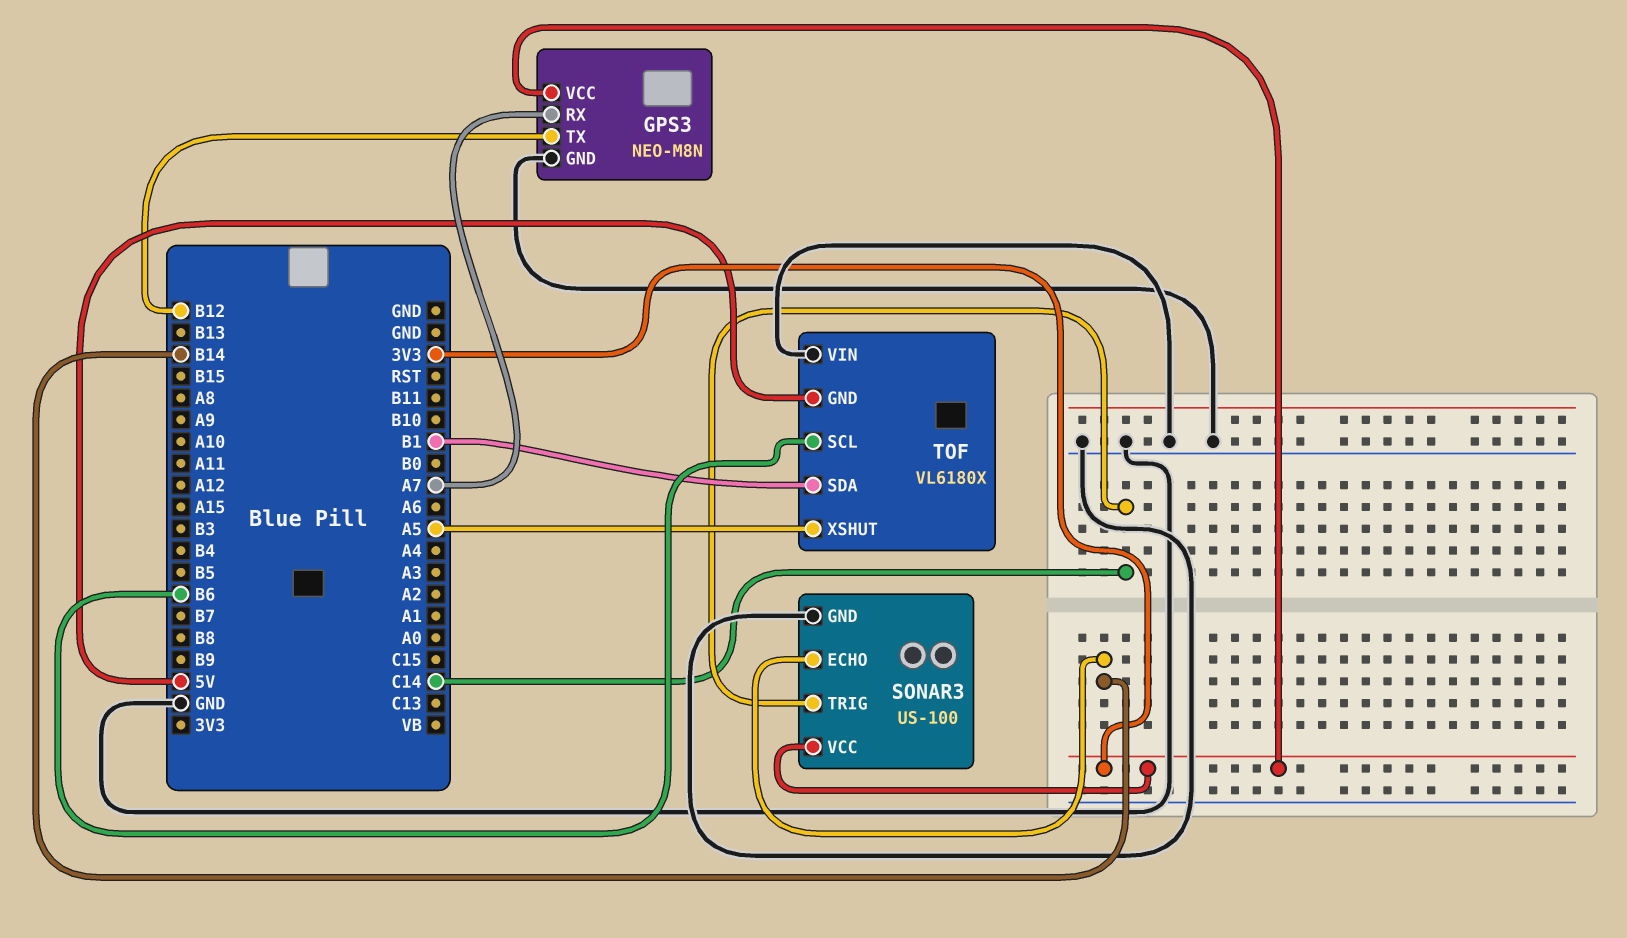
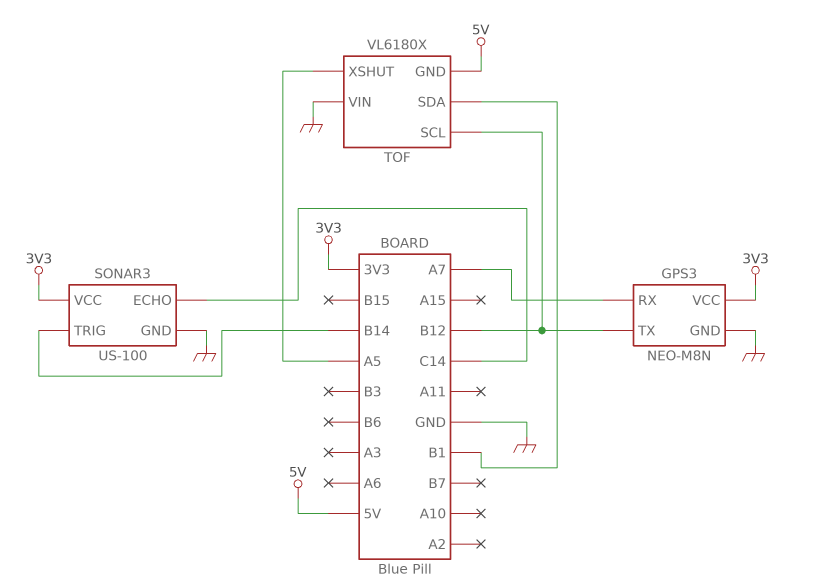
SONAR3 pin ECHO: B14 -> C14
SONAR3 pin TRIG: C14 -> B14
TOF pin SCL: B6 -> B12

